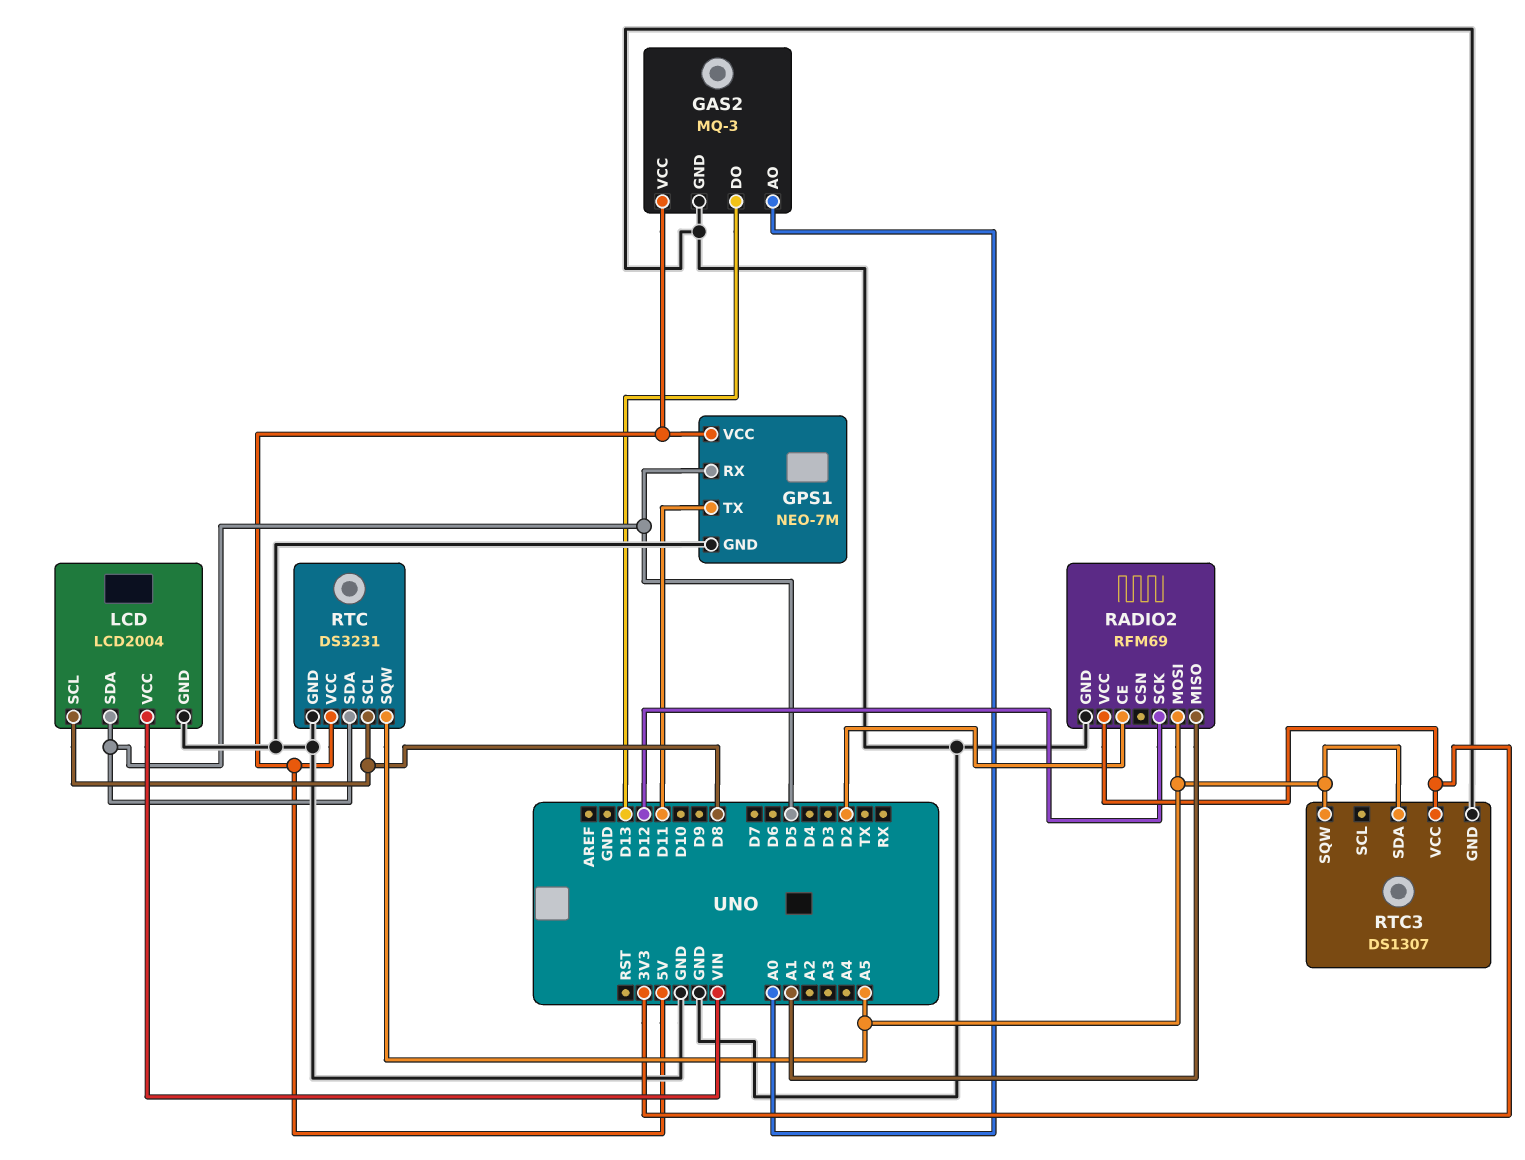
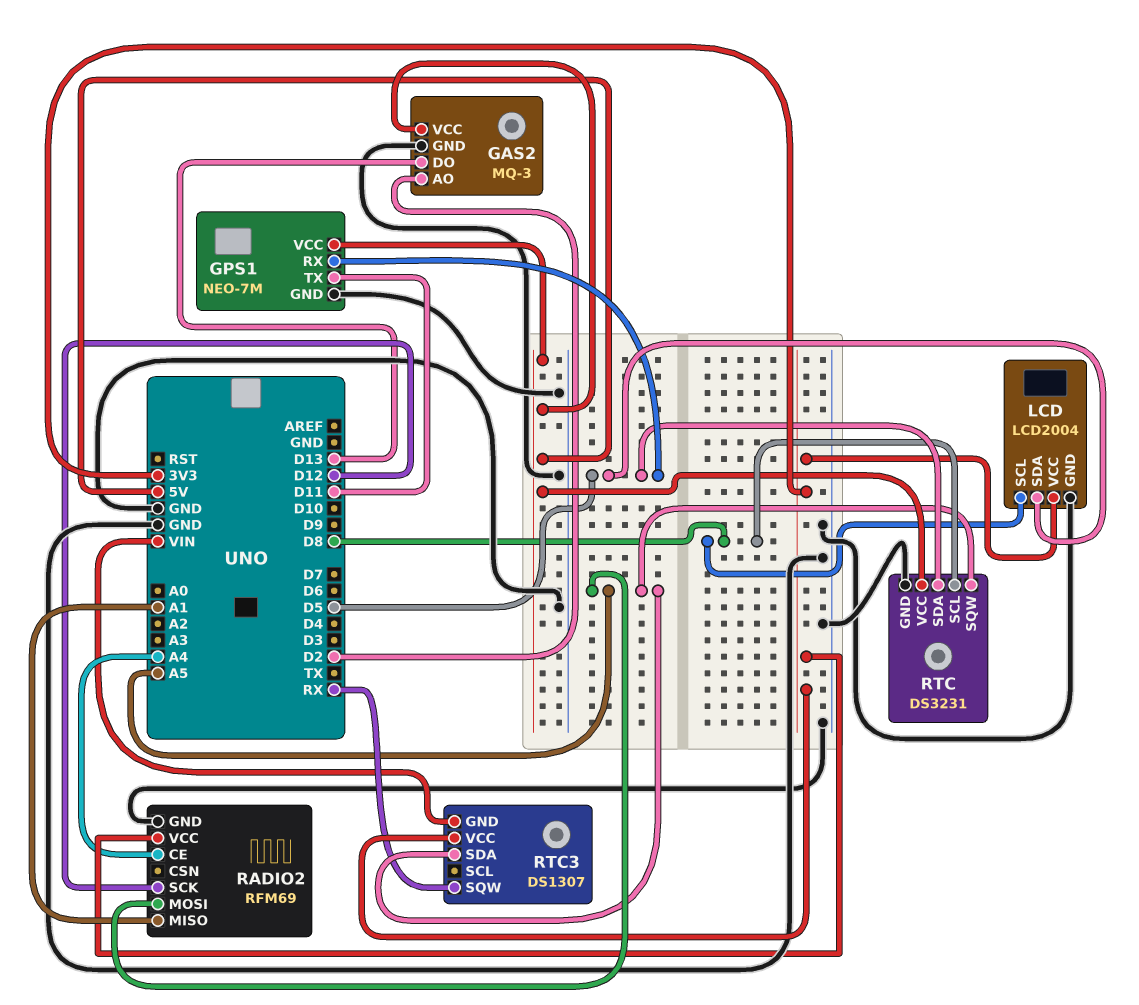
GAS2 pin AO: A0 -> D2
LCD pin VCC: VIN -> 3V3
RADIO2 pin CE: D2 -> A4
RTC3 pin GND: GND -> VIN
RTC3 pin SQW: A5 -> RX

